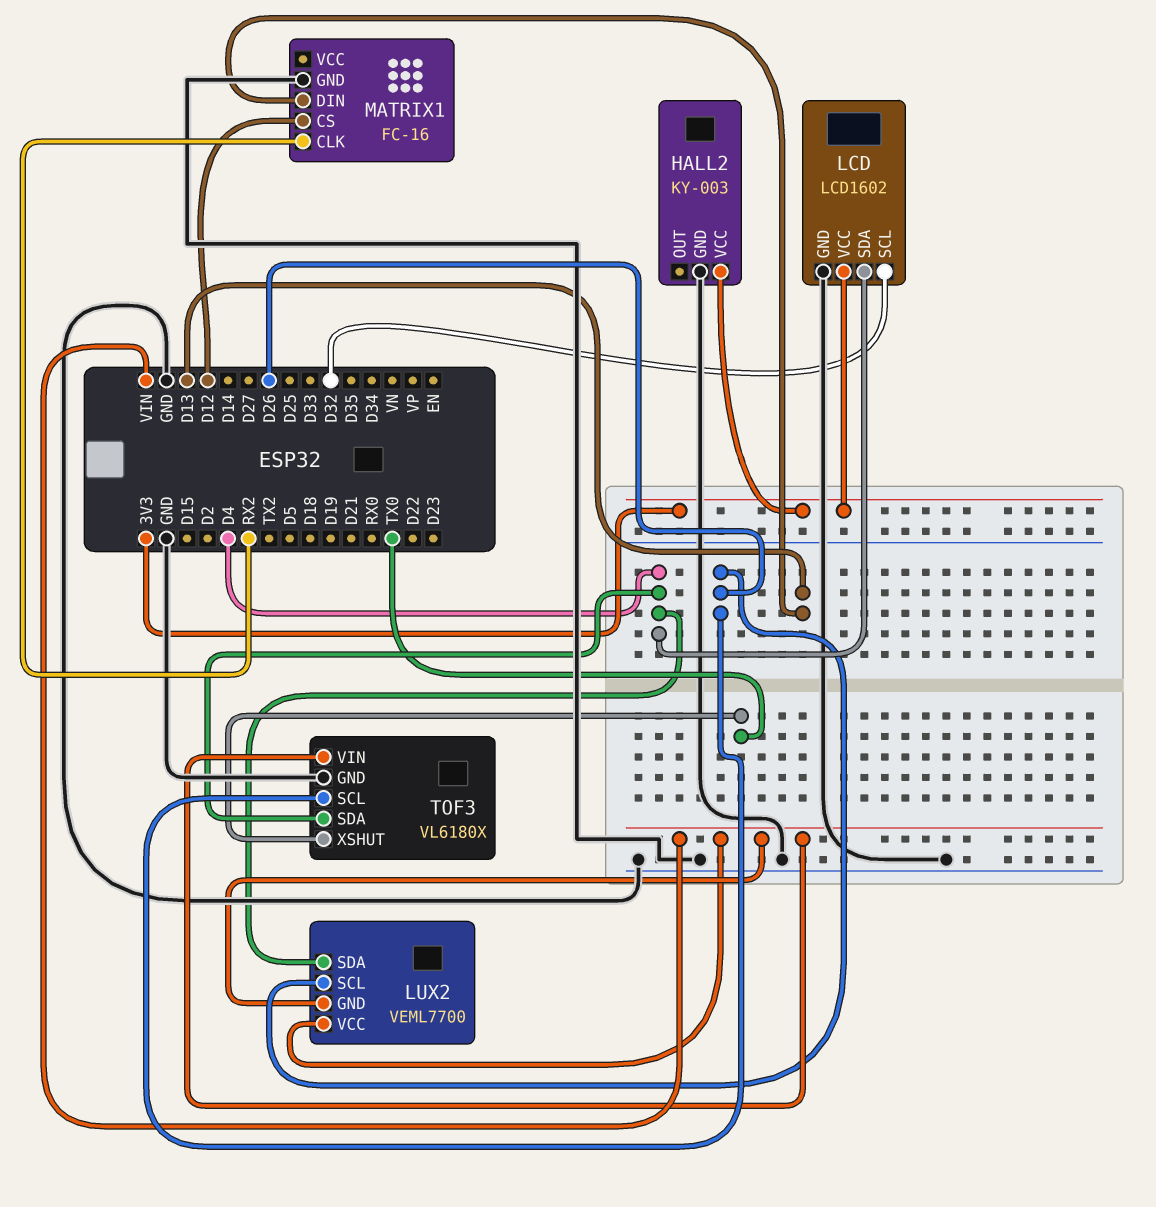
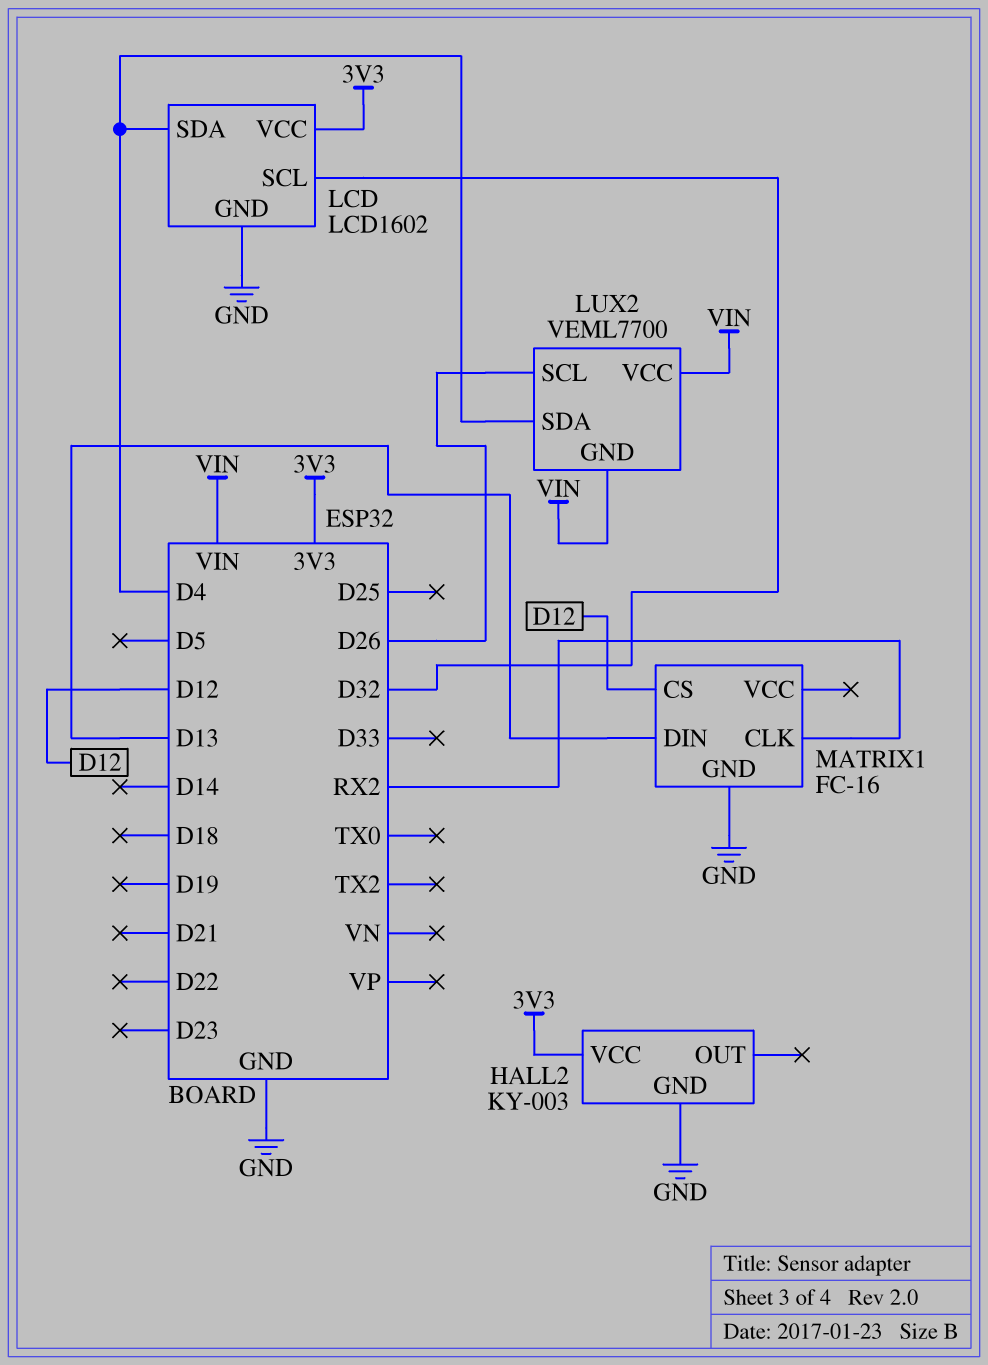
TOF3: VL6180X -> none
TOF3 pin GND: GND -> none
TOF3 pin SCL: D26 -> none
TOF3 pin SDA: D4 -> none
TOF3 pin VIN: VIN -> none
TOF3 pin XSHUT: TX0 -> none

